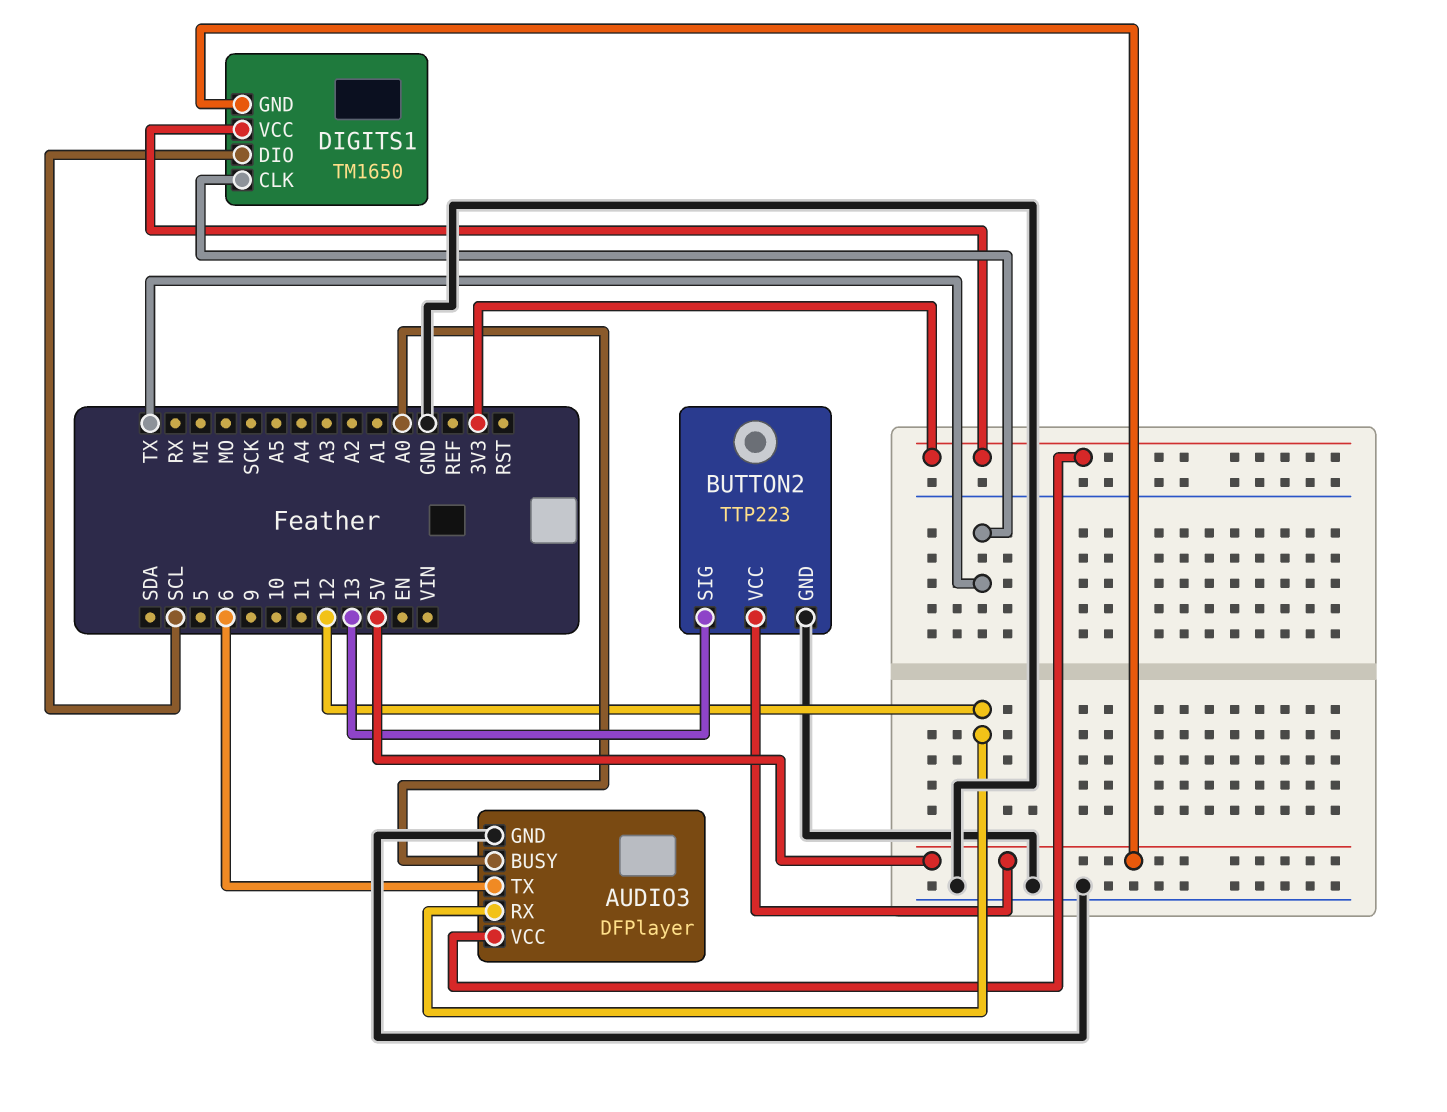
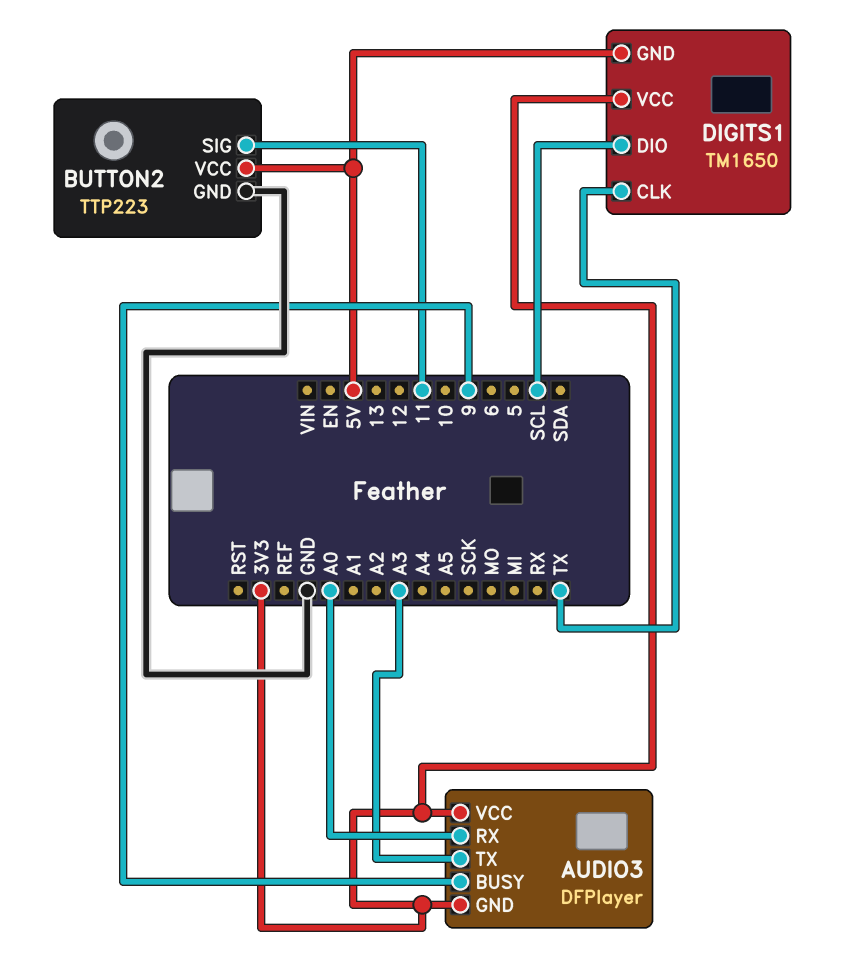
AUDIO3 pin BUSY: A0 -> 9
AUDIO3 pin GND: GND -> 3V3
AUDIO3 pin RX: 12 -> A0
AUDIO3 pin TX: 6 -> A3
BUTTON2 pin SIG: 13 -> 11

